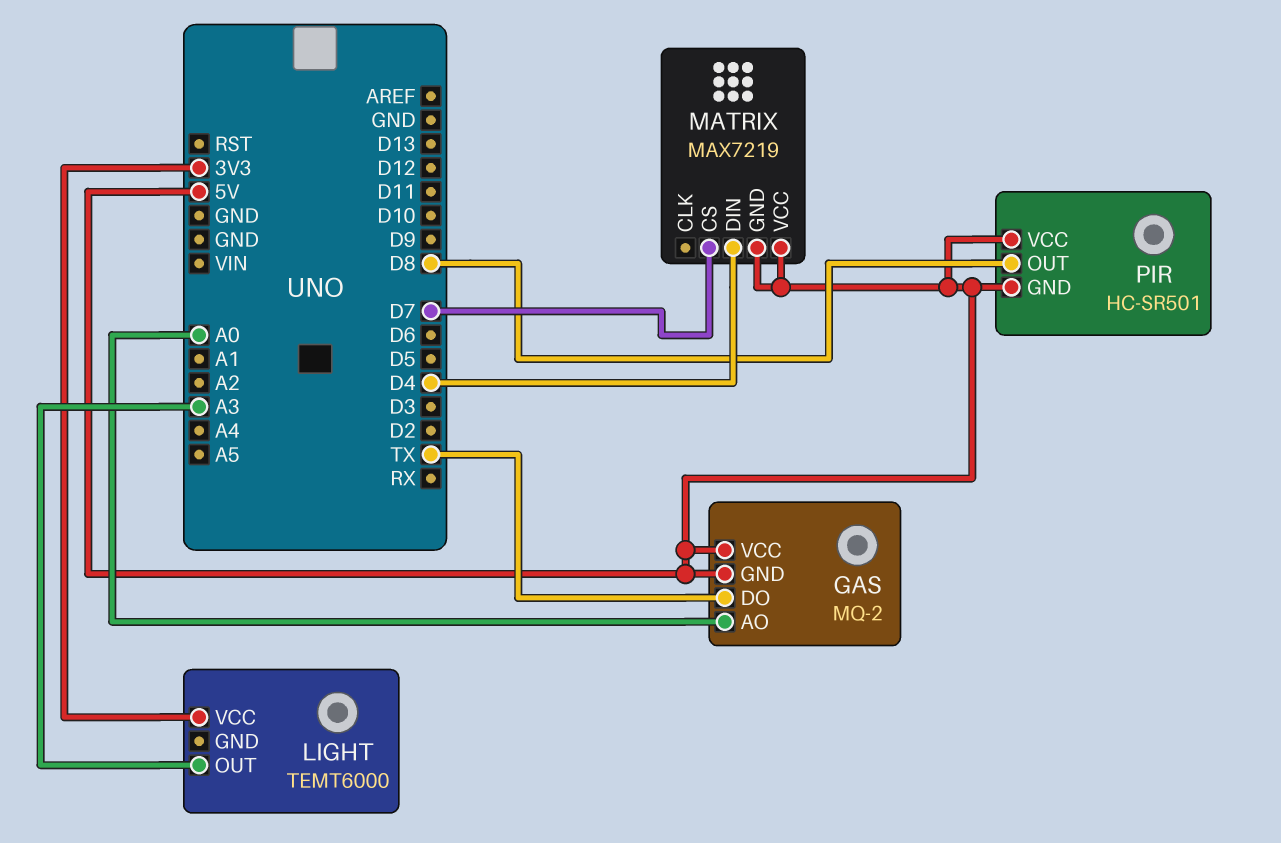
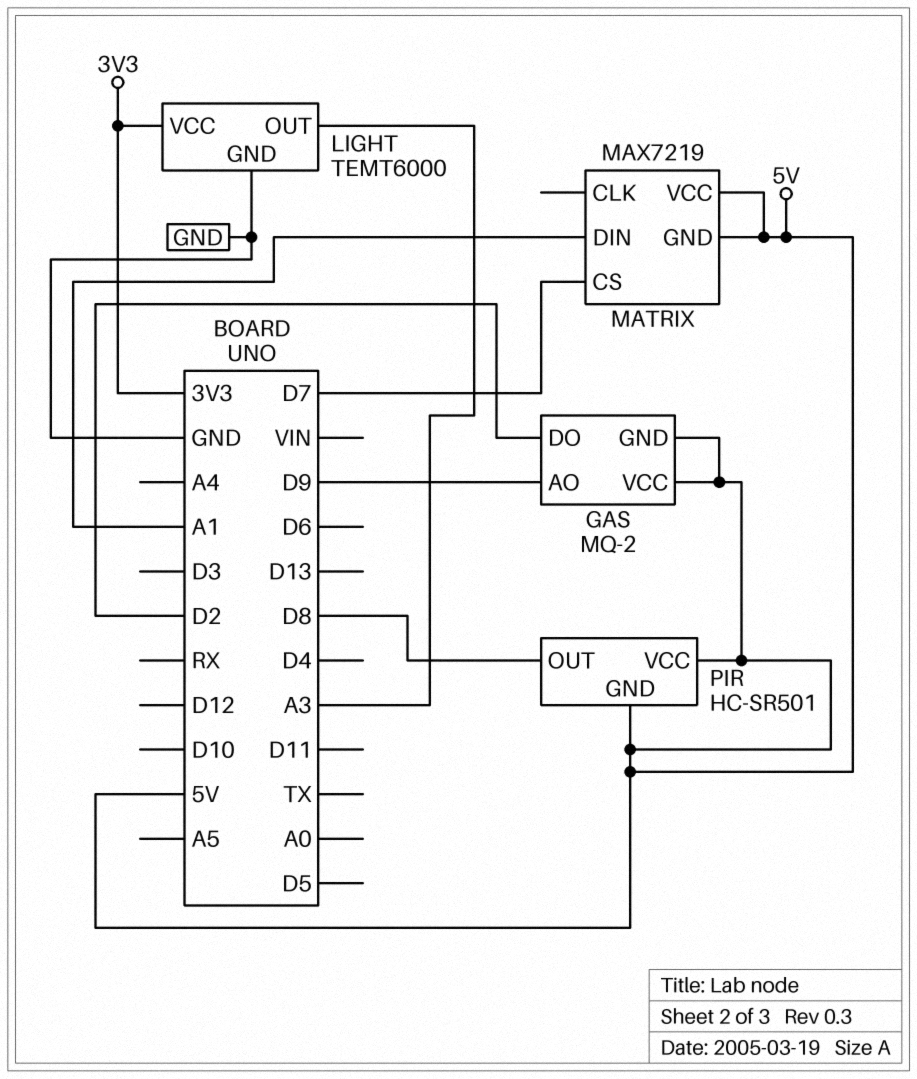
GAS pin AO: A0 -> D9
GAS pin DO: TX -> D2
LIGHT pin GND: none -> GND
MATRIX pin DIN: D4 -> A1

